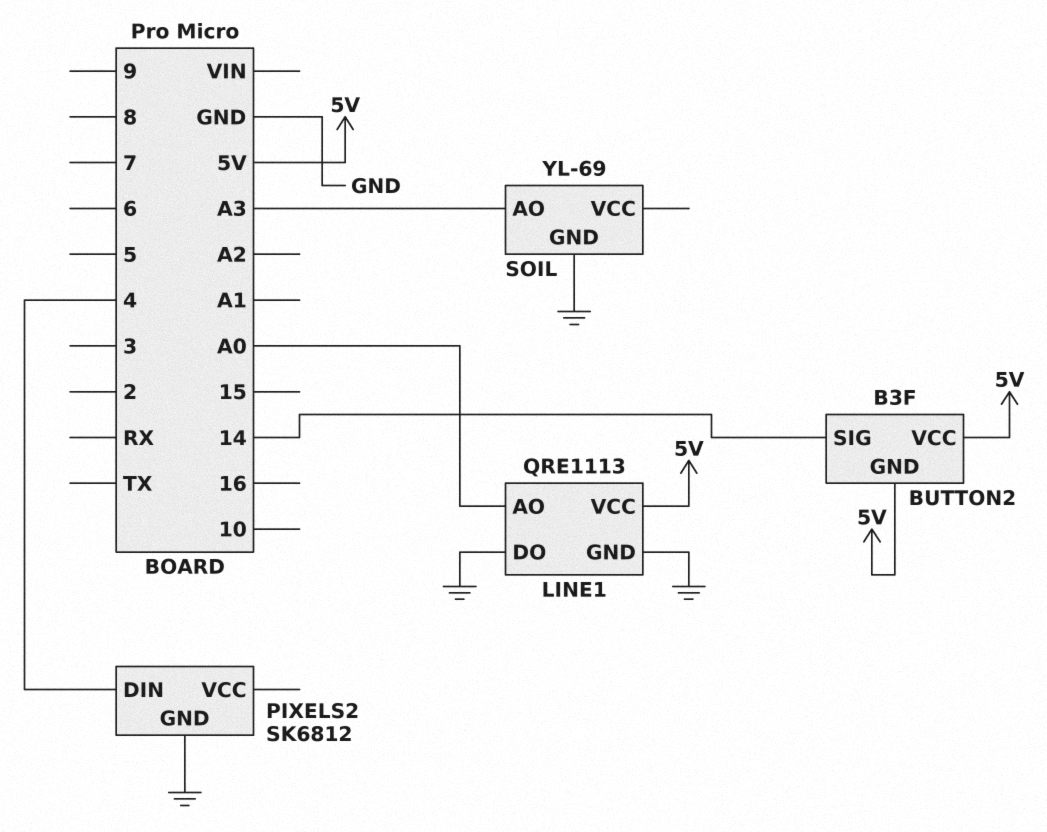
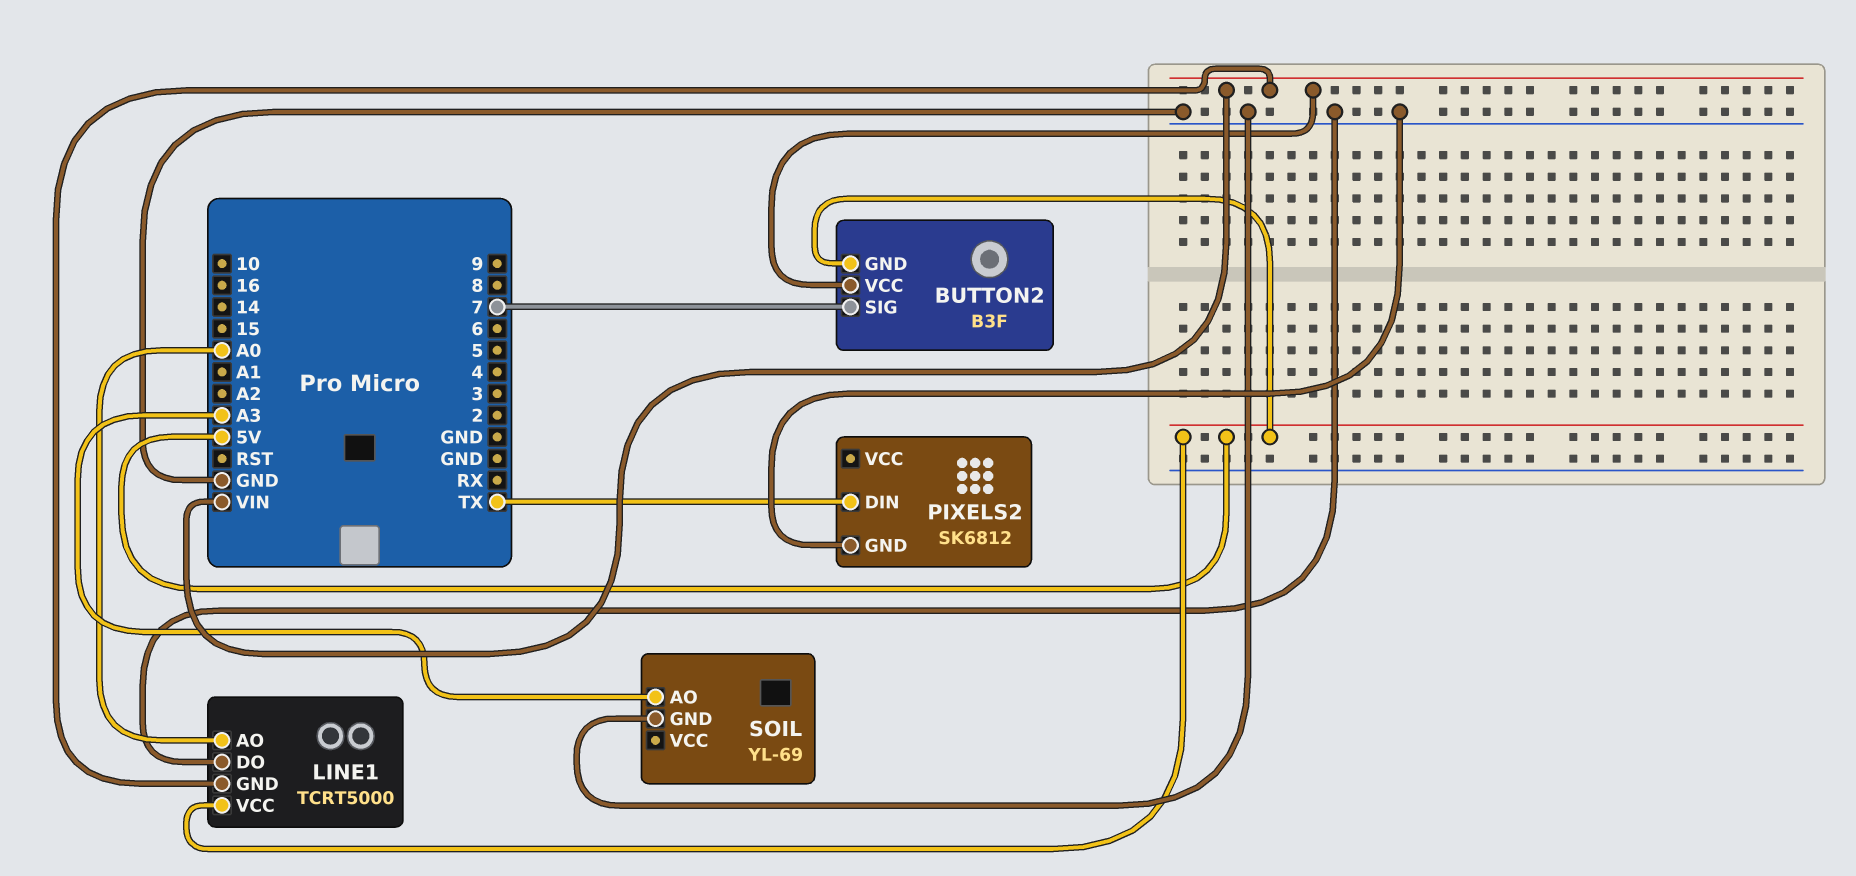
BUTTON2 pin SIG: 14 -> 7
BUTTON2 pin VCC: 5V -> VIN
LINE1: QRE1113 -> TCRT5000
LINE1 pin GND: GND -> VIN
PIXELS2 pin DIN: 4 -> TX

